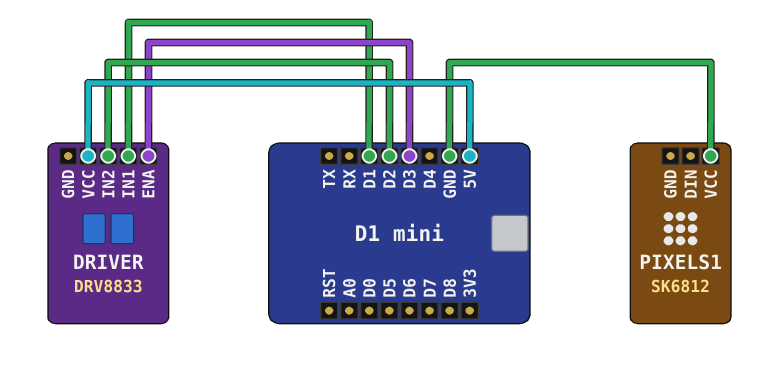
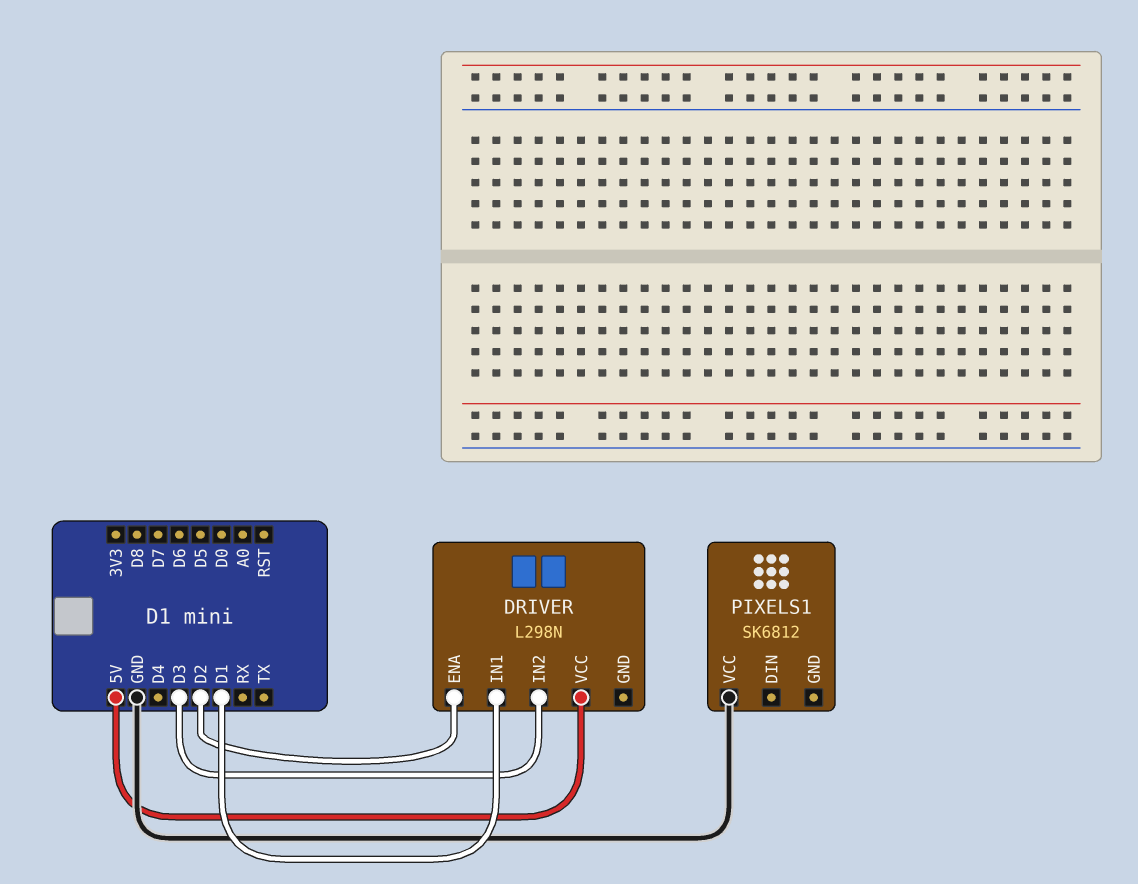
DRIVER: DRV8833 -> L298N
DRIVER pin ENA: D3 -> D2
DRIVER pin IN2: D2 -> D3

